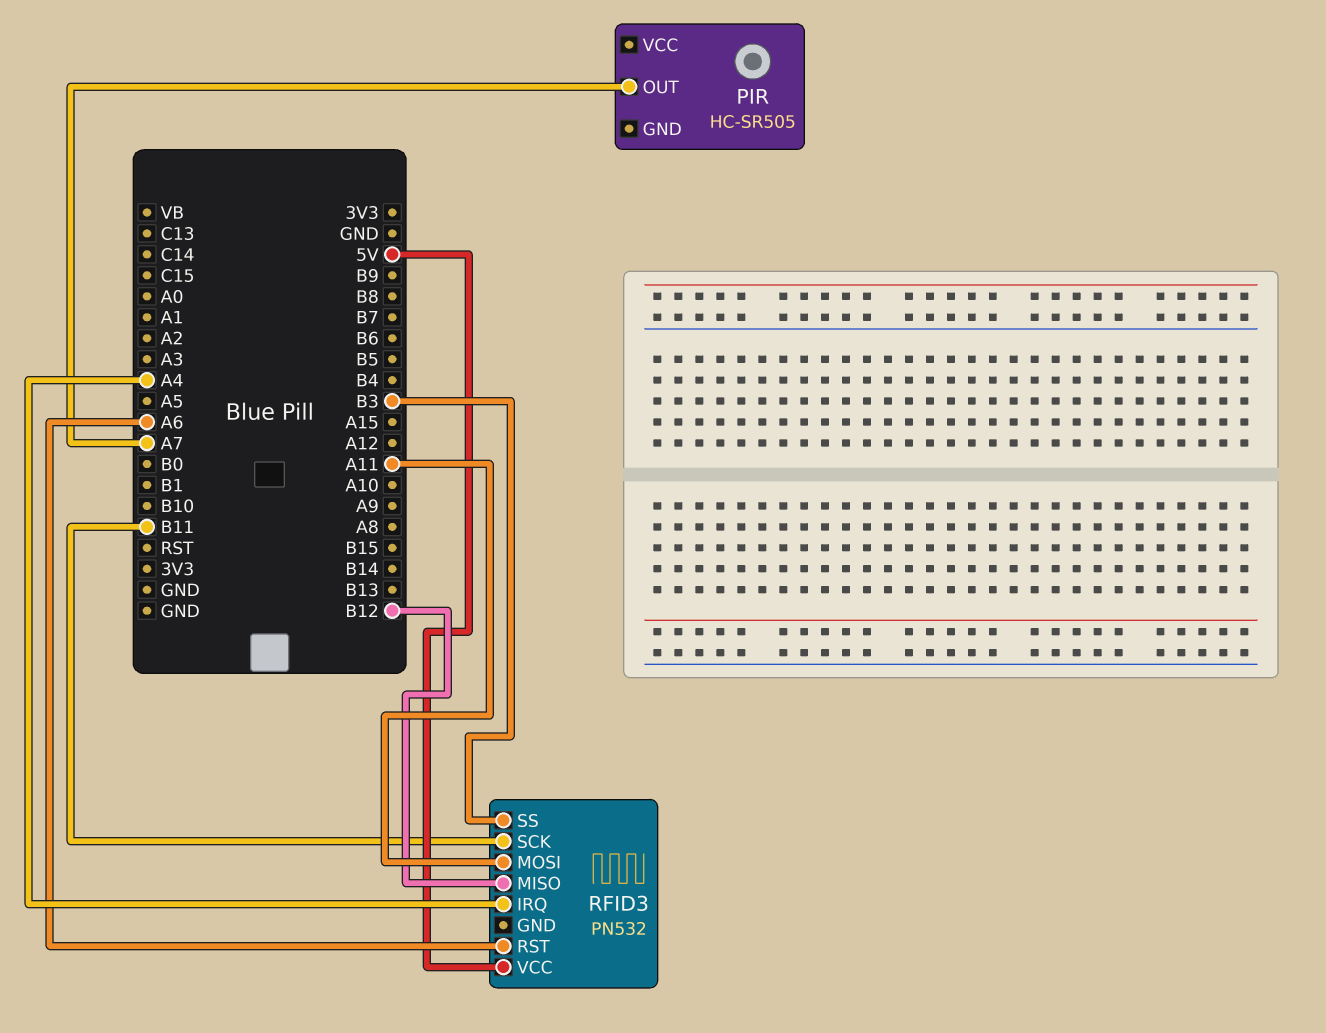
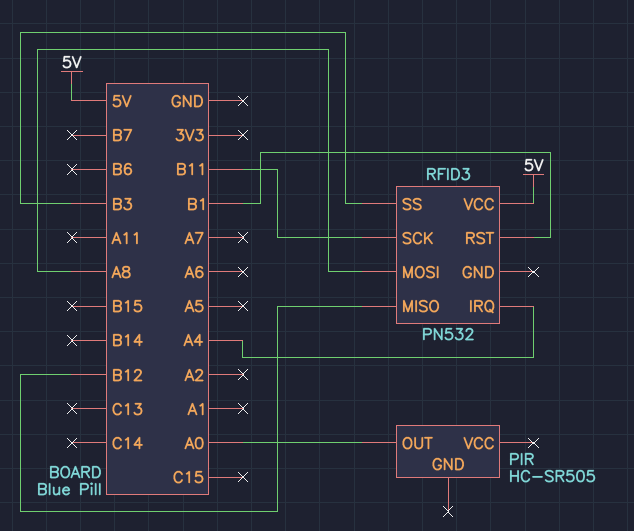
PIR pin OUT: A7 -> A0
RFID3 pin MOSI: A11 -> A8
RFID3 pin RST: A6 -> B1

